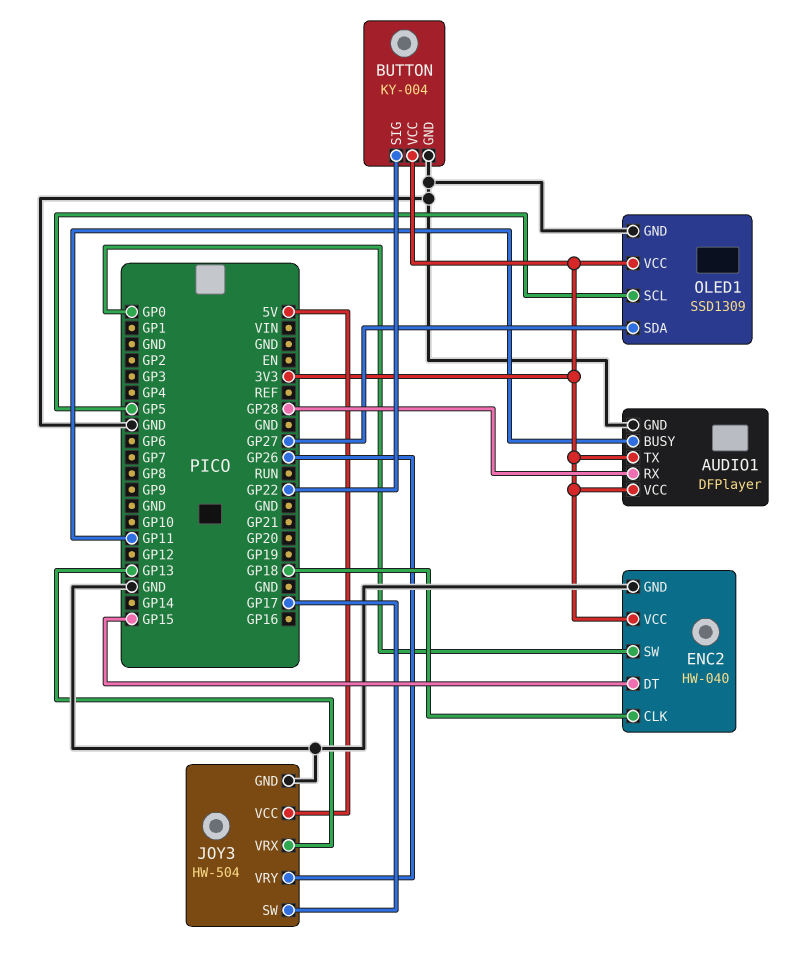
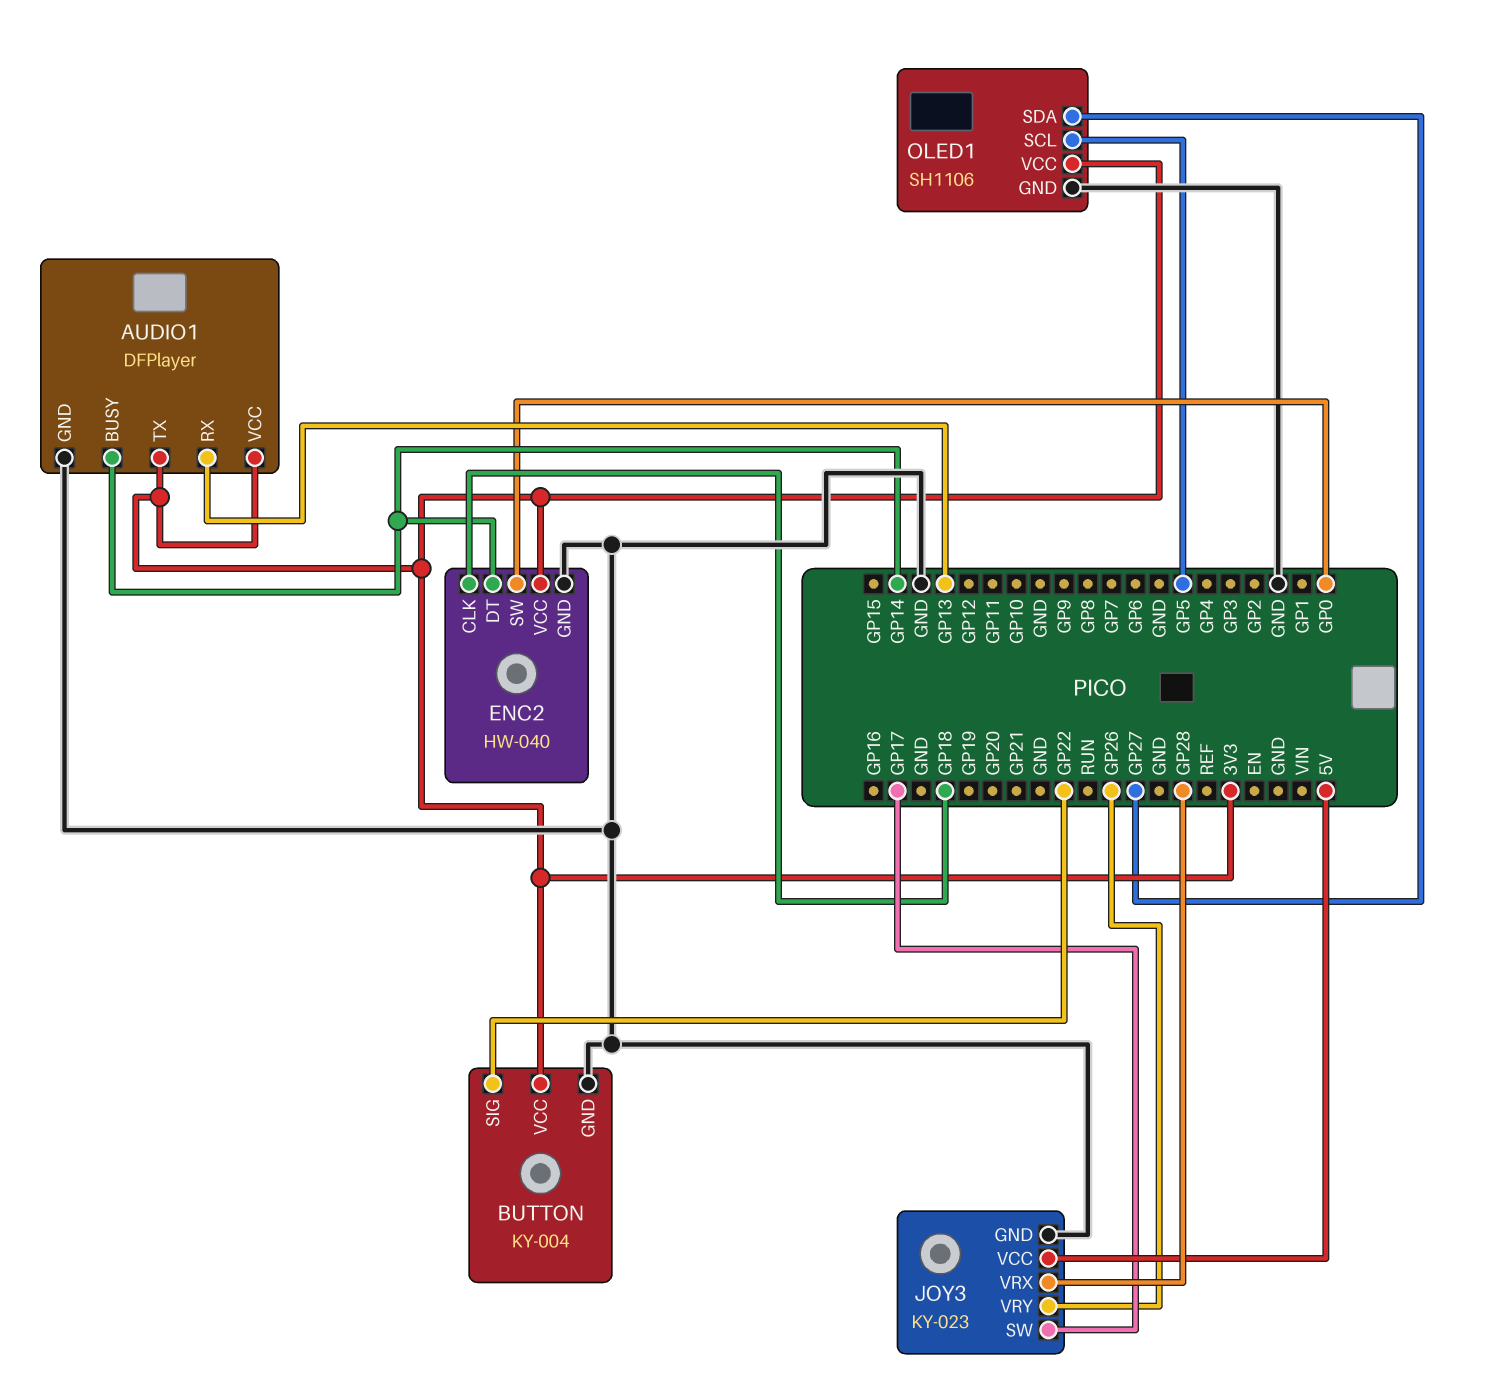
AUDIO1 pin BUSY: GP11 -> GP14
AUDIO1 pin RX: GP28 -> GP13
ENC2 pin DT: GP15 -> GP14
JOY3: HW-504 -> KY-023
JOY3 pin VRX: GP13 -> GP28
OLED1: SSD1309 -> SH1106

